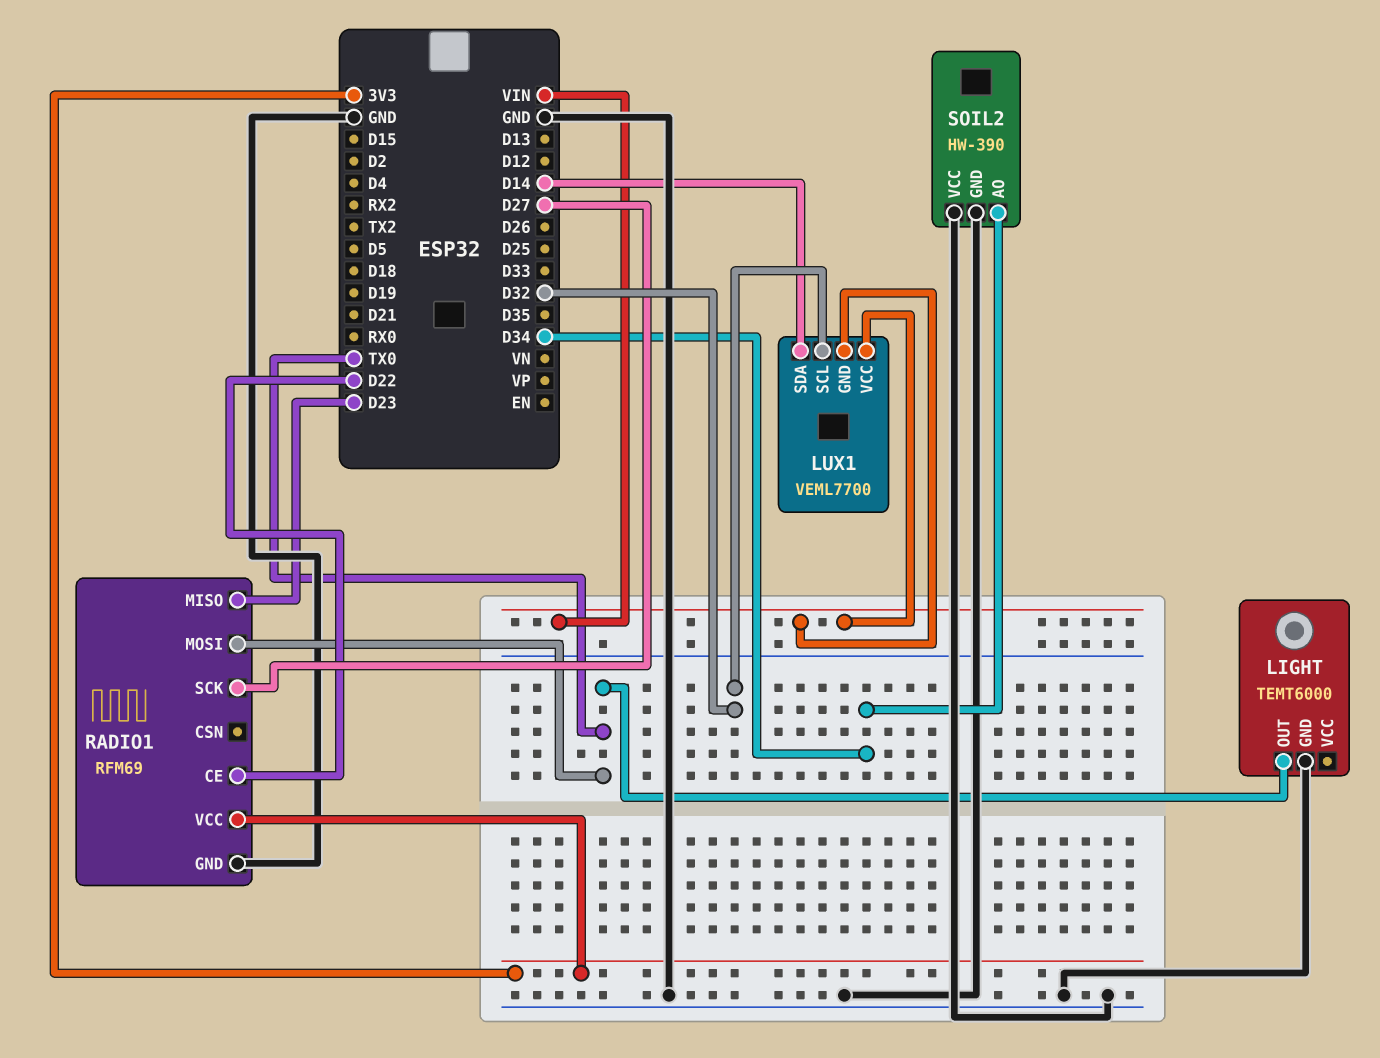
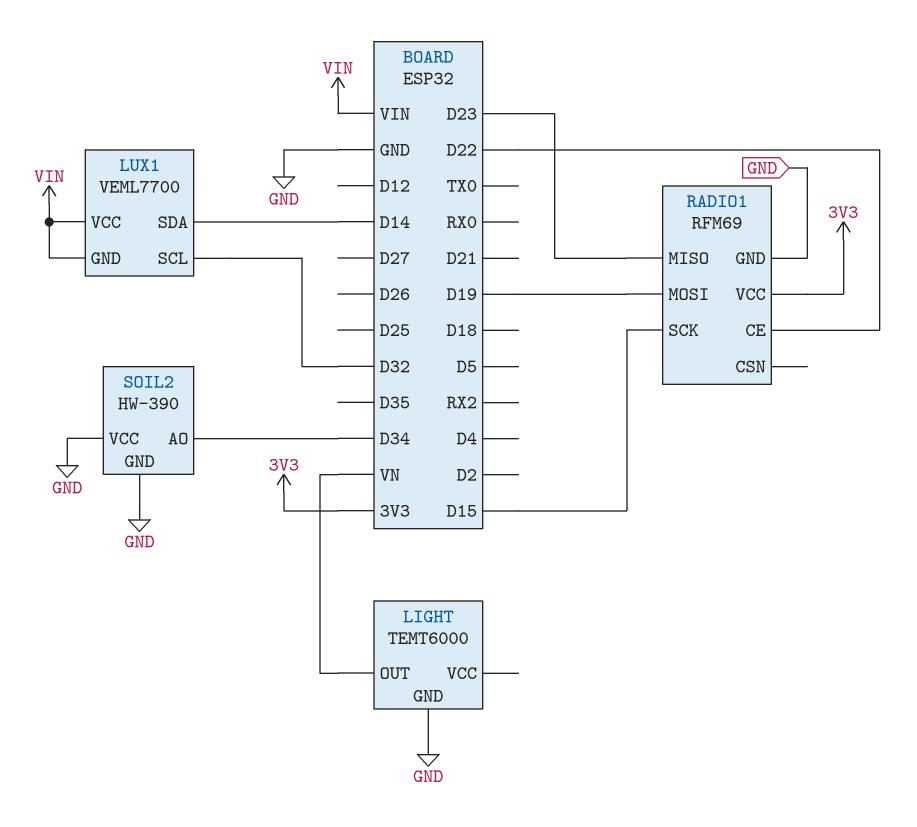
LIGHT pin OUT: TX0 -> VN
RADIO1 pin MOSI: TX0 -> D19
RADIO1 pin SCK: D27 -> D15

